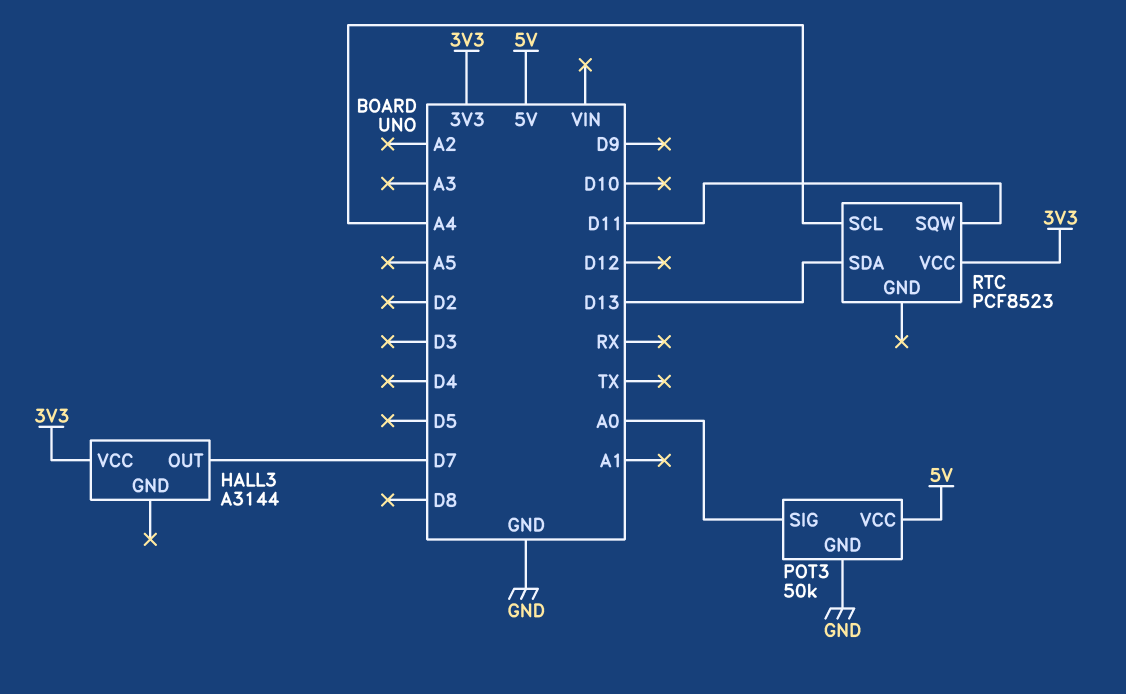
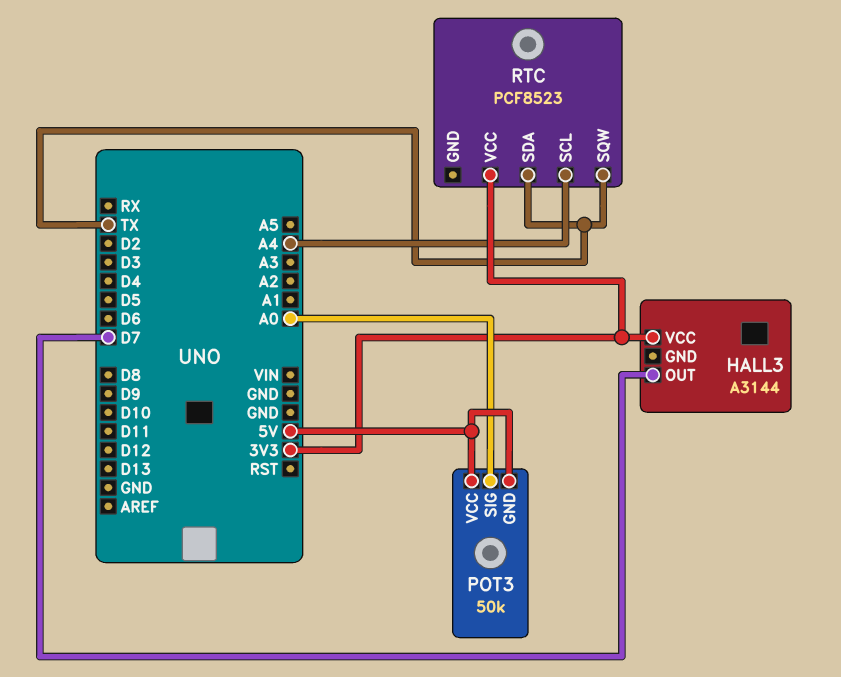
POT3 pin GND: GND -> 5V
RTC pin SDA: D13 -> TX
RTC pin SQW: D11 -> TX

